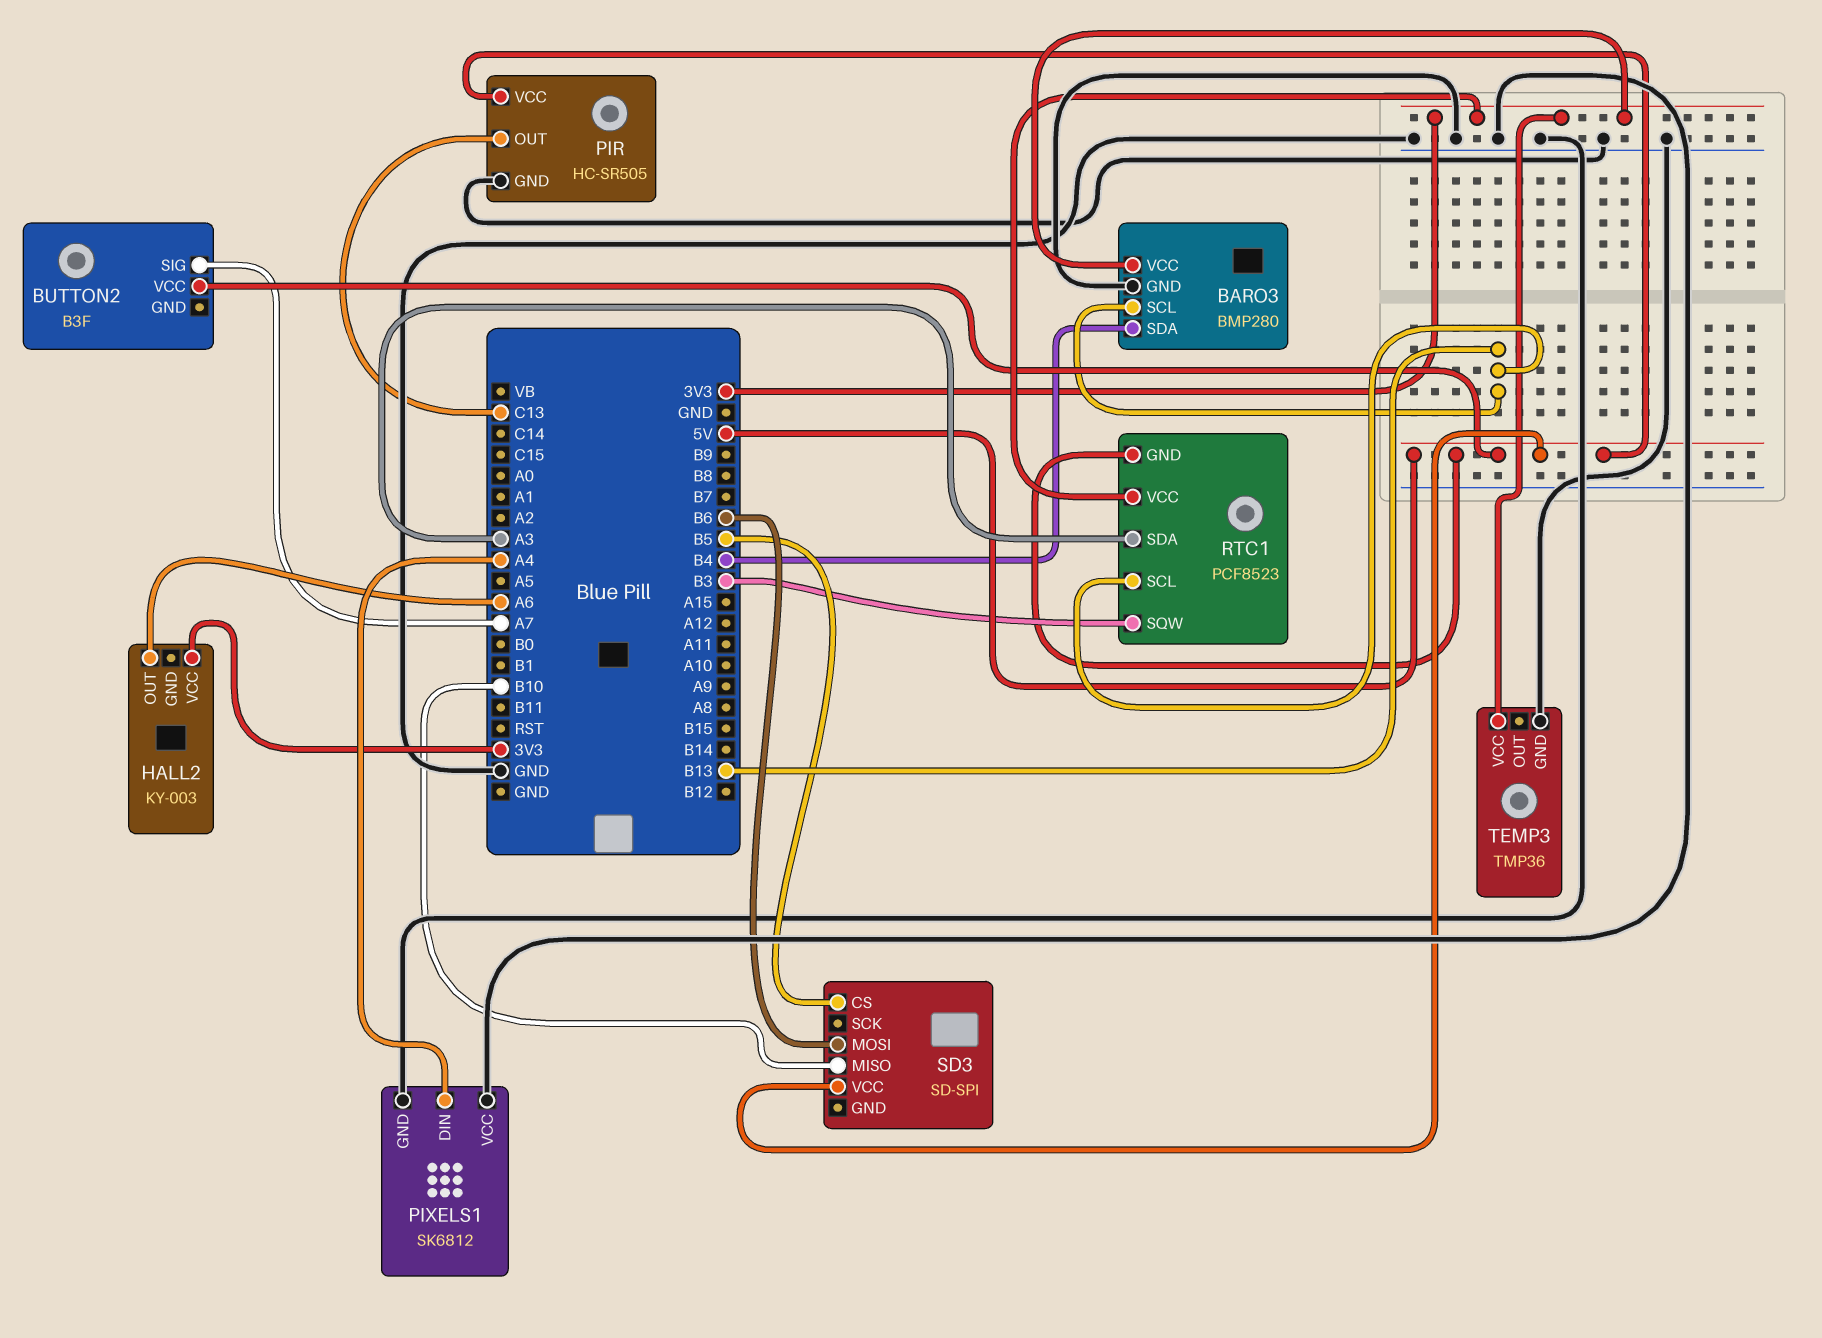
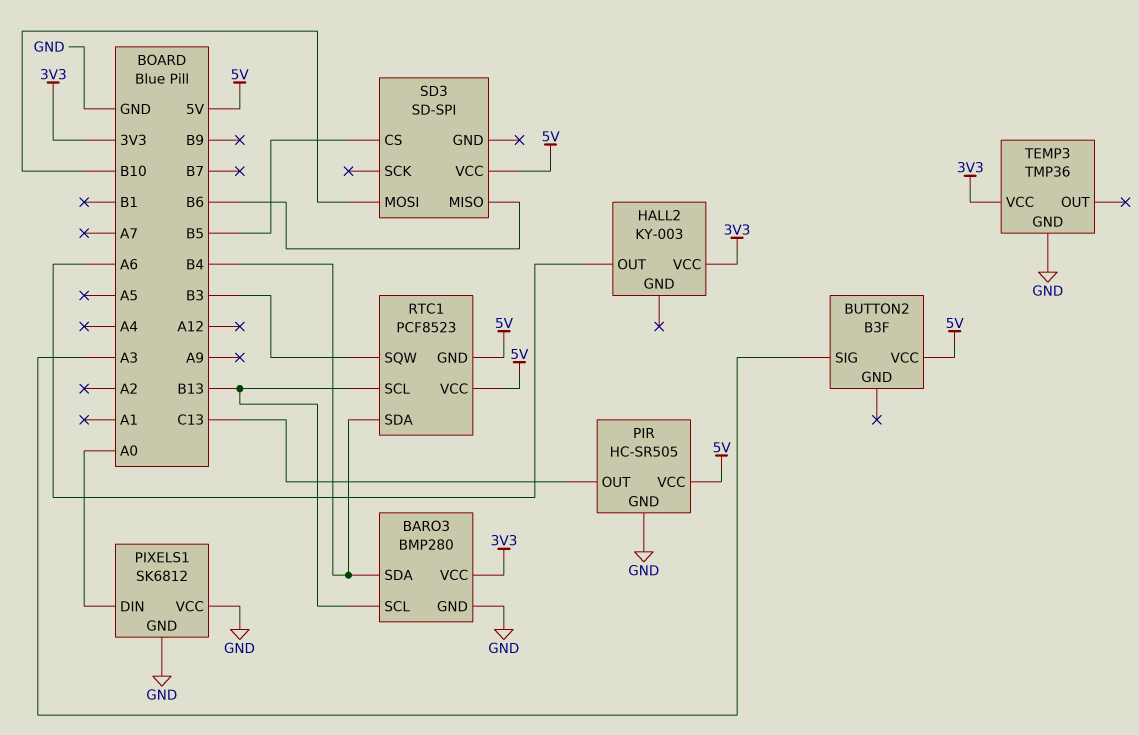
BUTTON2 pin SIG: A7 -> A3
PIXELS1 pin DIN: A4 -> A0
RTC1 pin SDA: A3 -> B4
RTC1 pin VCC: 3V3 -> 5V
SD3 pin MISO: B10 -> B6
SD3 pin MOSI: B6 -> B10

